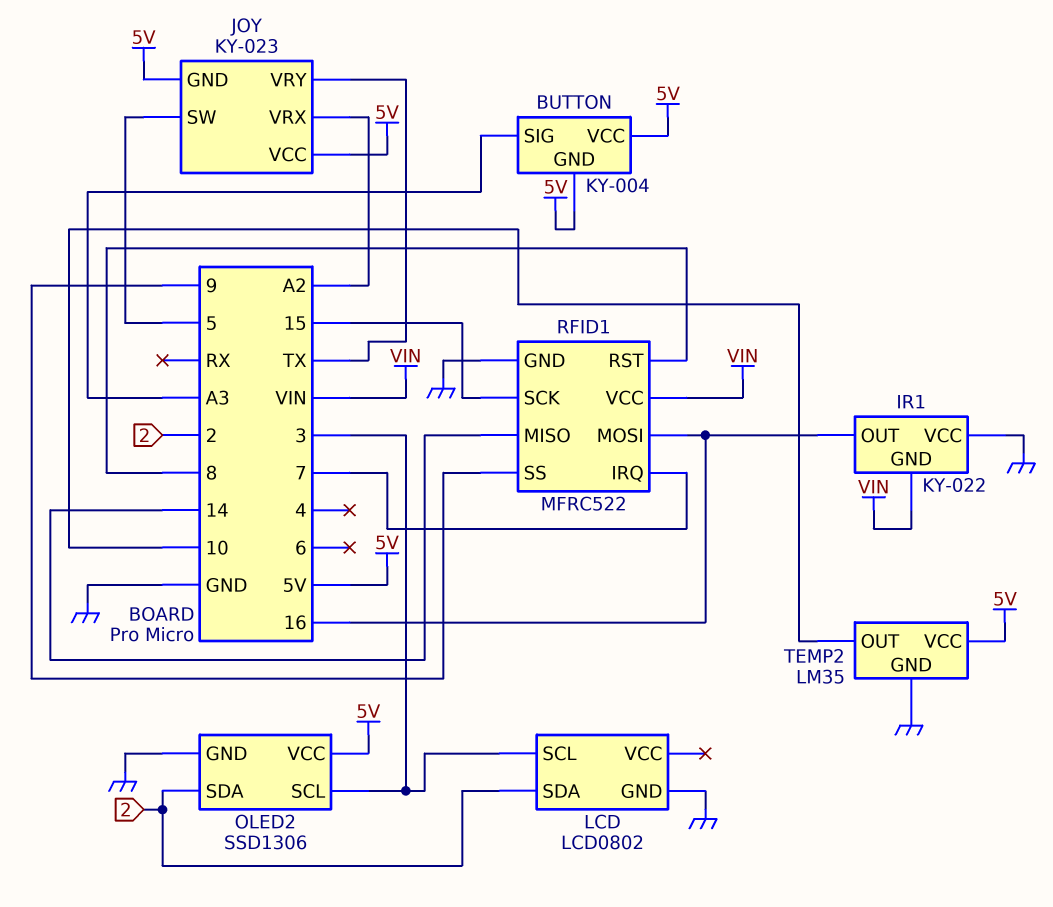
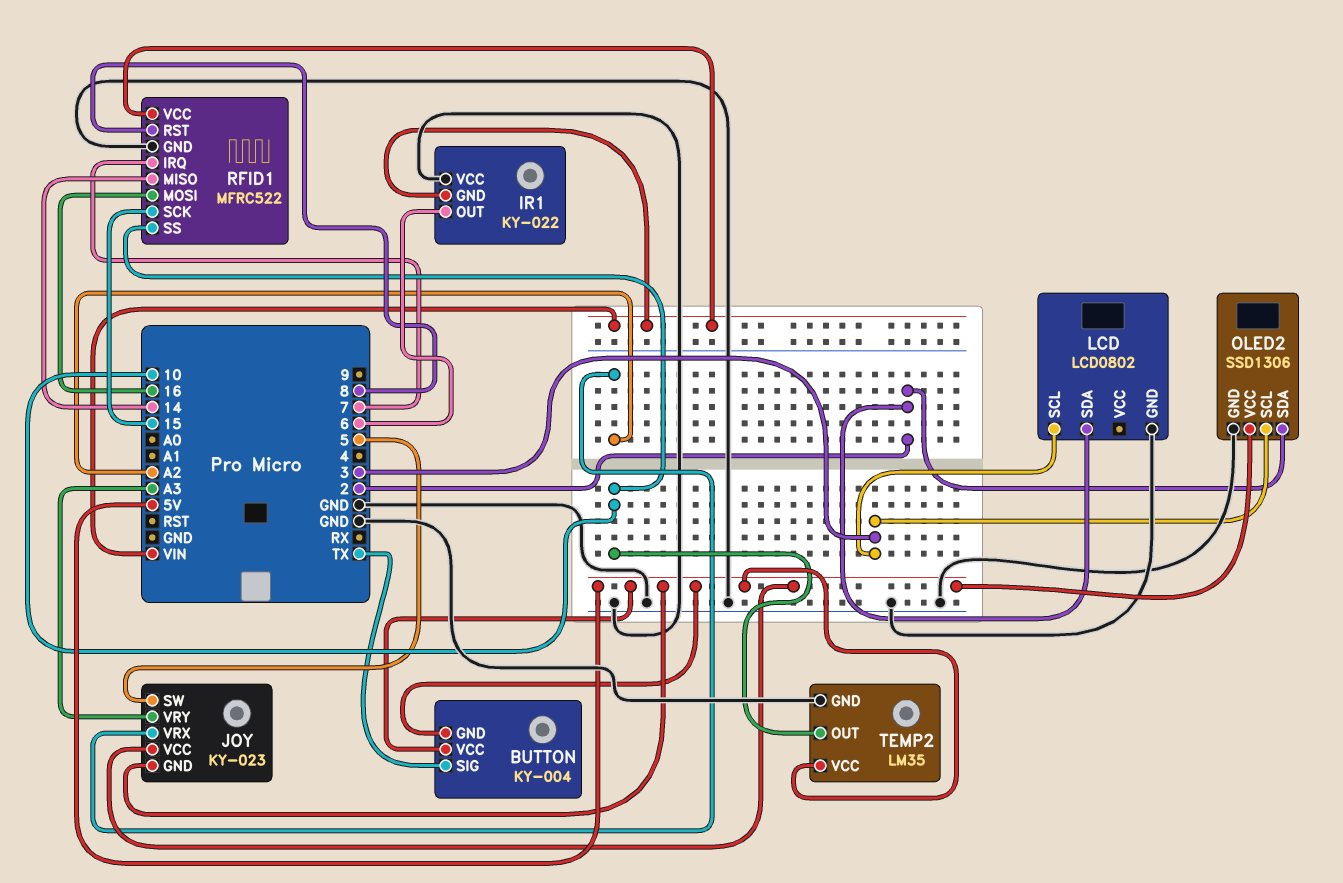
BUTTON pin SIG: A3 -> TX
IR1 pin OUT: 16 -> 6
JOY pin VRY: TX -> A3
RFID1 pin SS: 9 -> 10

